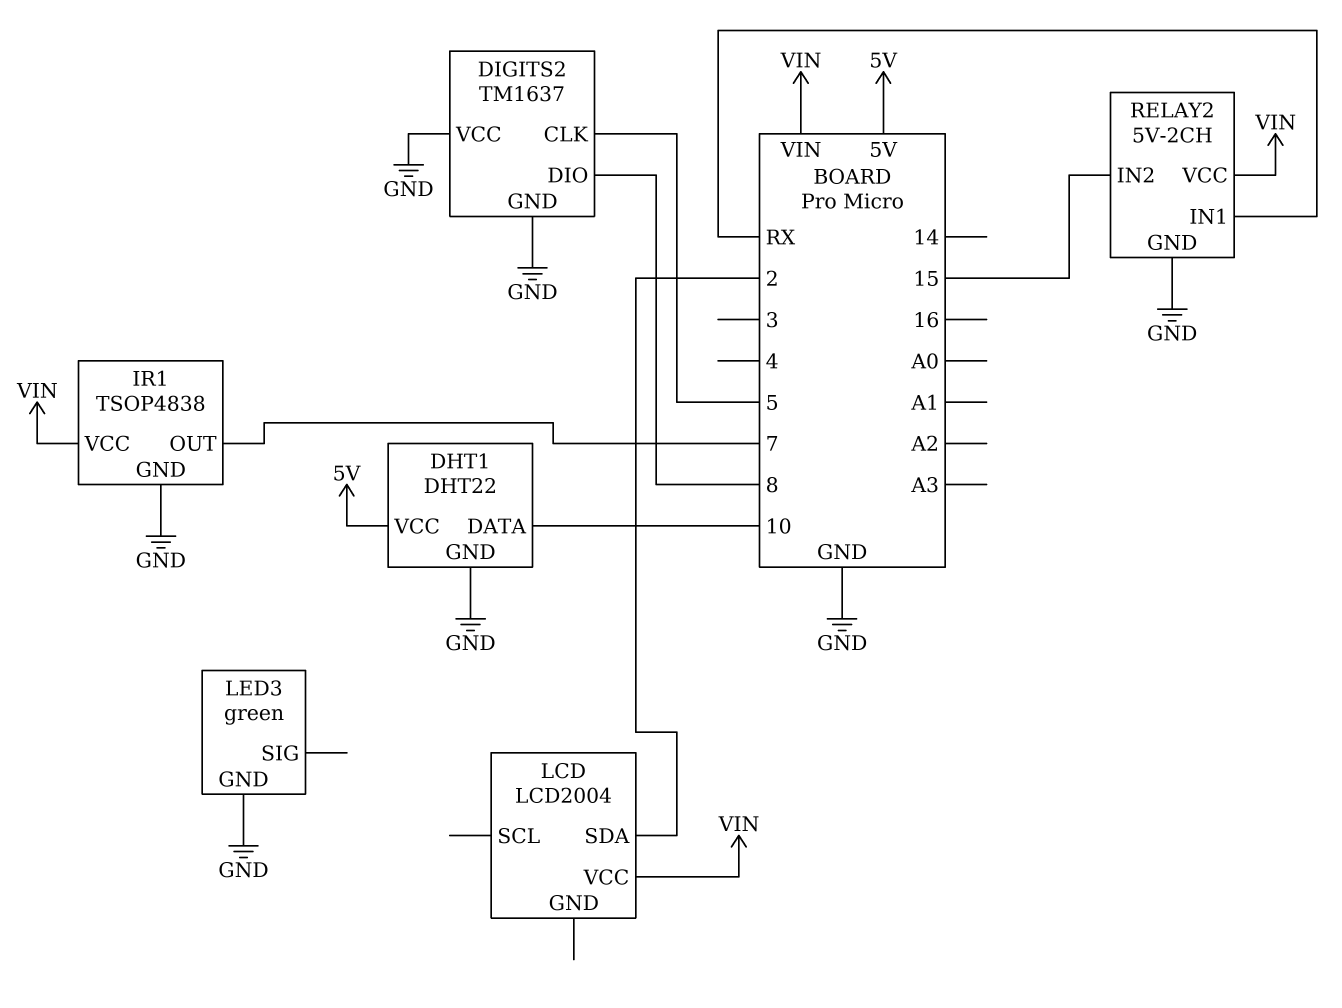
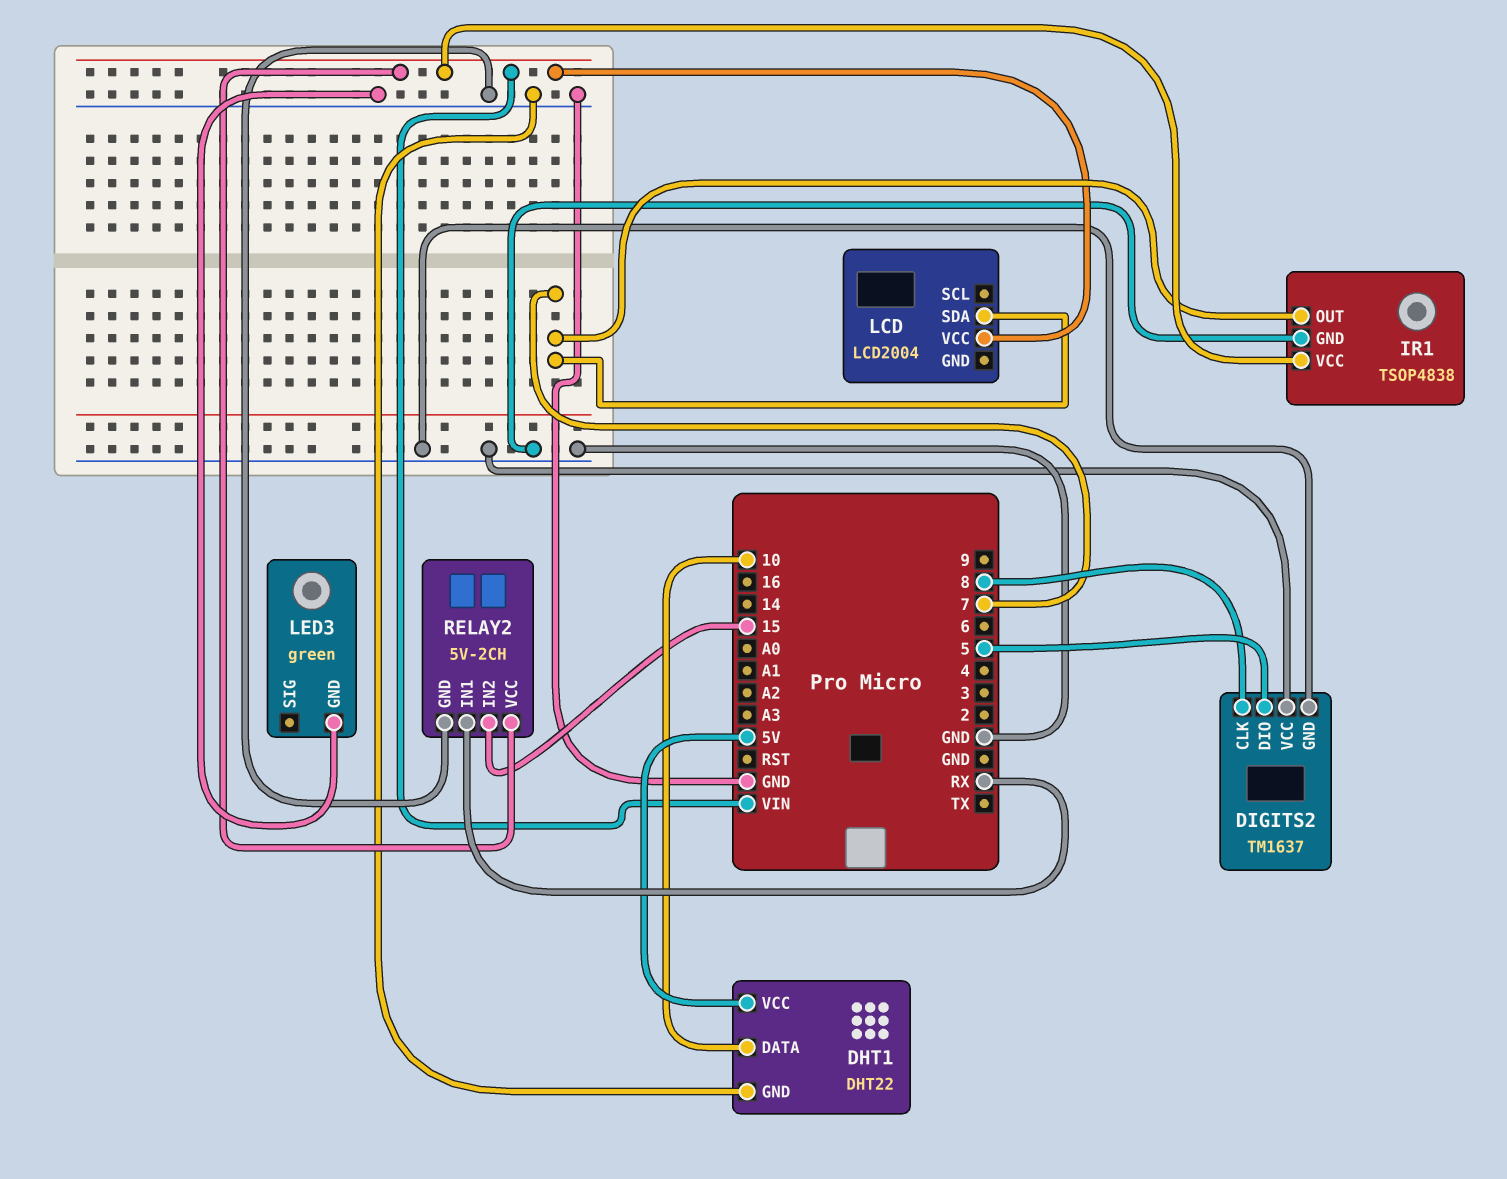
DIGITS2 pin CLK: 5 -> 8
DIGITS2 pin DIO: 8 -> 5
LCD pin SDA: 2 -> 7

